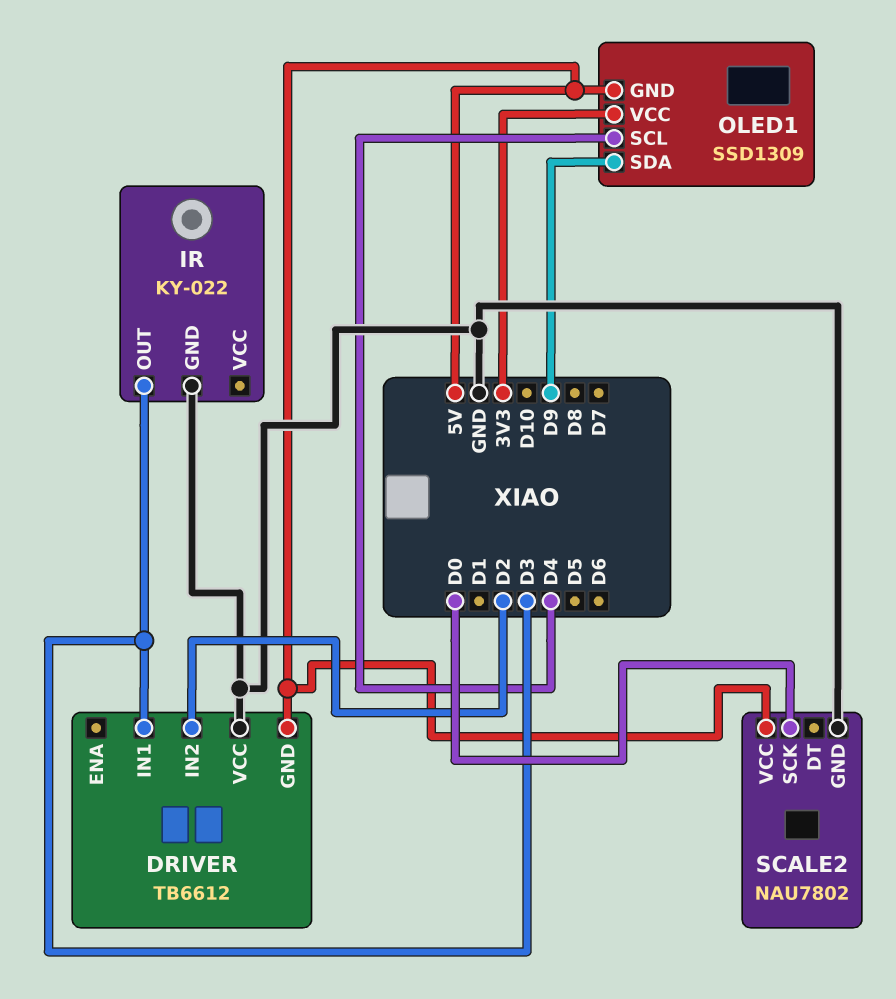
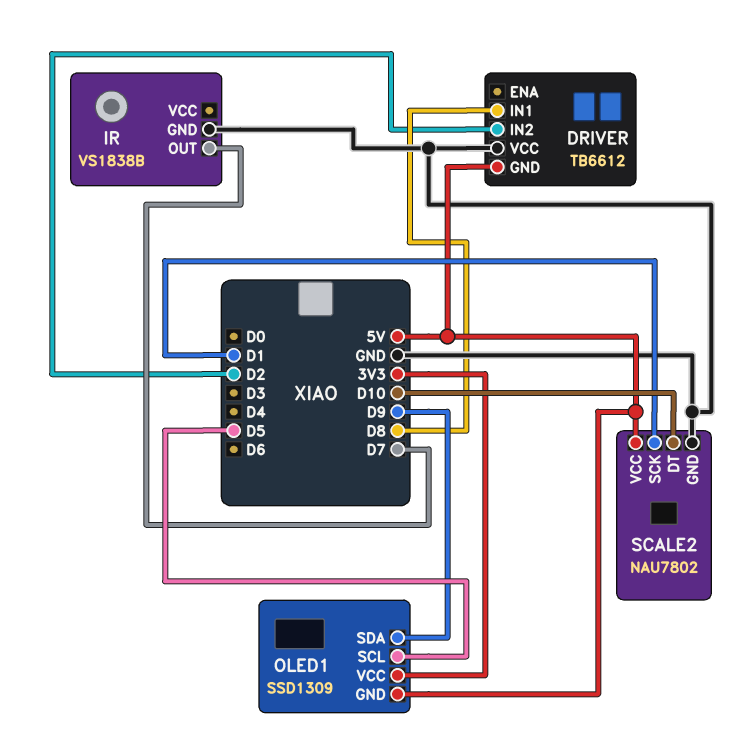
DRIVER pin IN1: D3 -> D8
IR: KY-022 -> VS1838B
IR pin OUT: D3 -> D7
OLED1 pin SCL: D4 -> D5
SCALE2 pin DT: none -> D10
SCALE2 pin SCK: D0 -> D1

